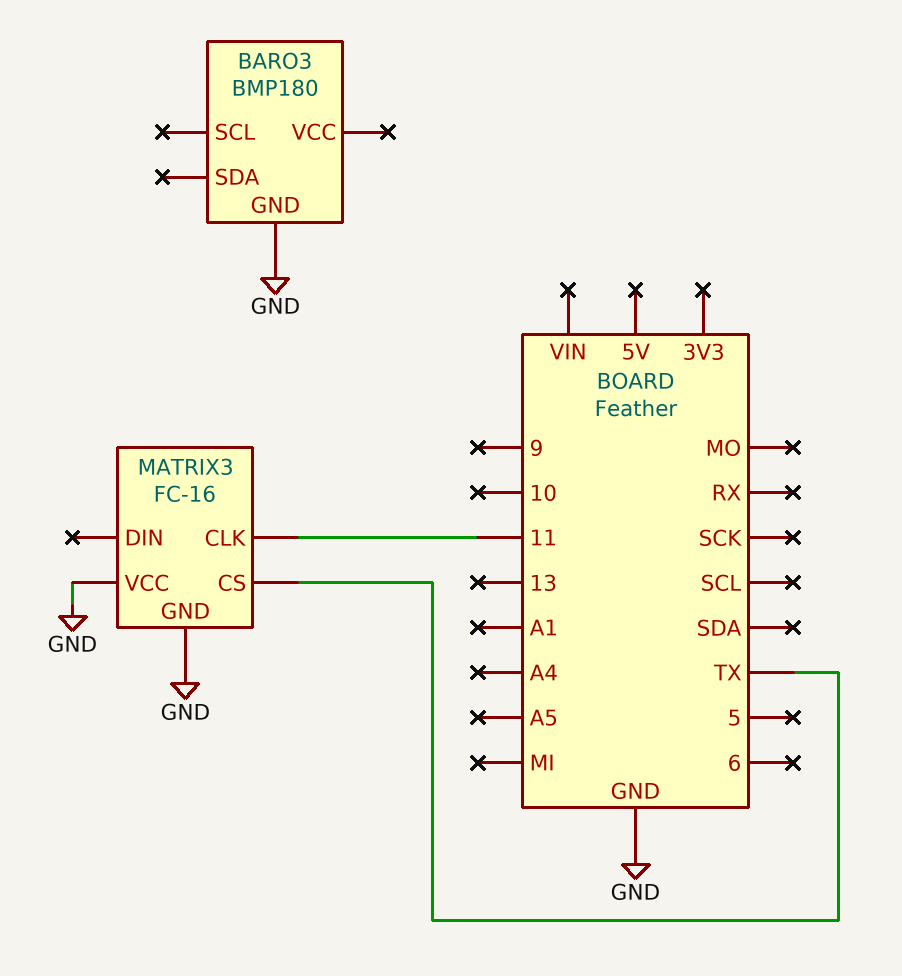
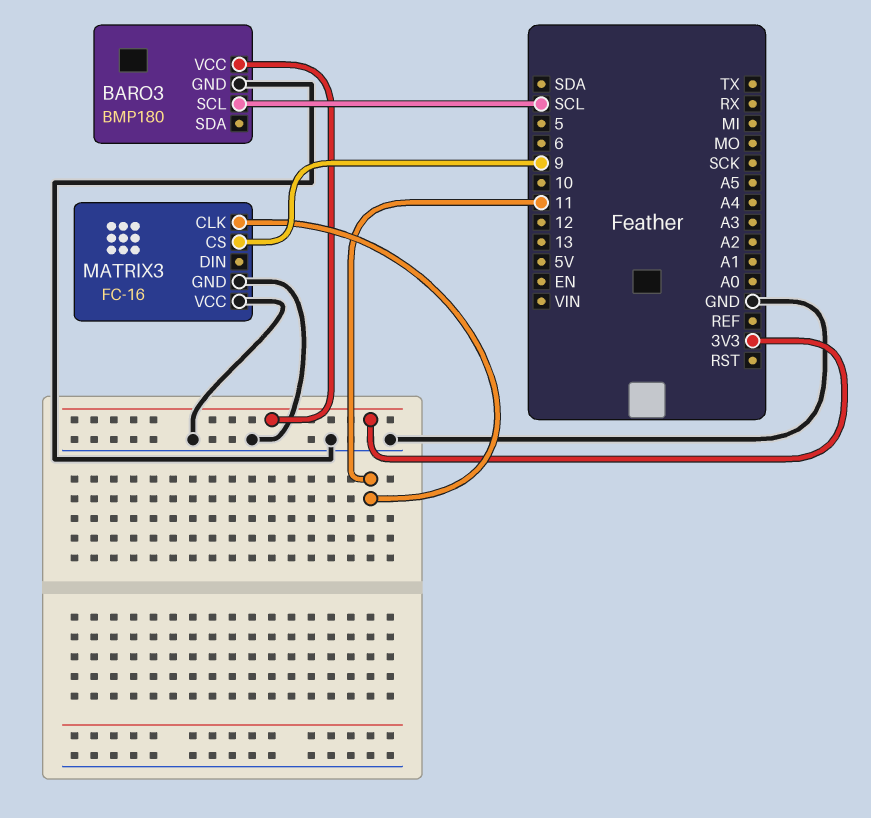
BARO3 pin SCL: none -> SCL
BARO3 pin VCC: none -> 3V3
MATRIX3 pin CS: TX -> 9

